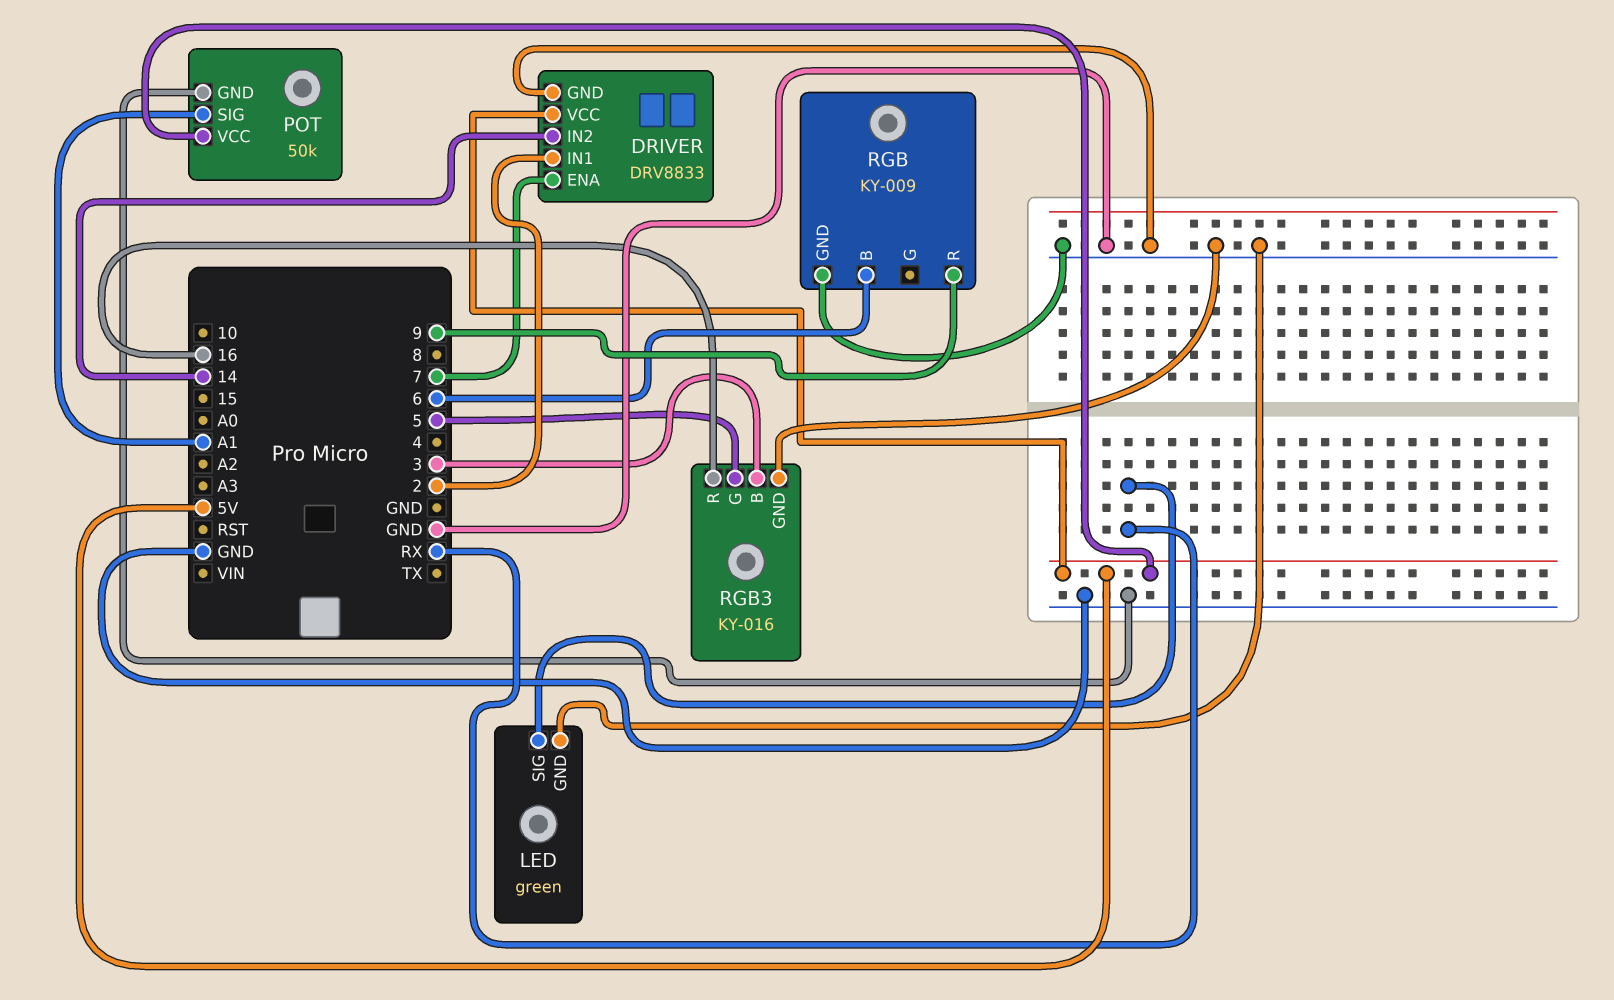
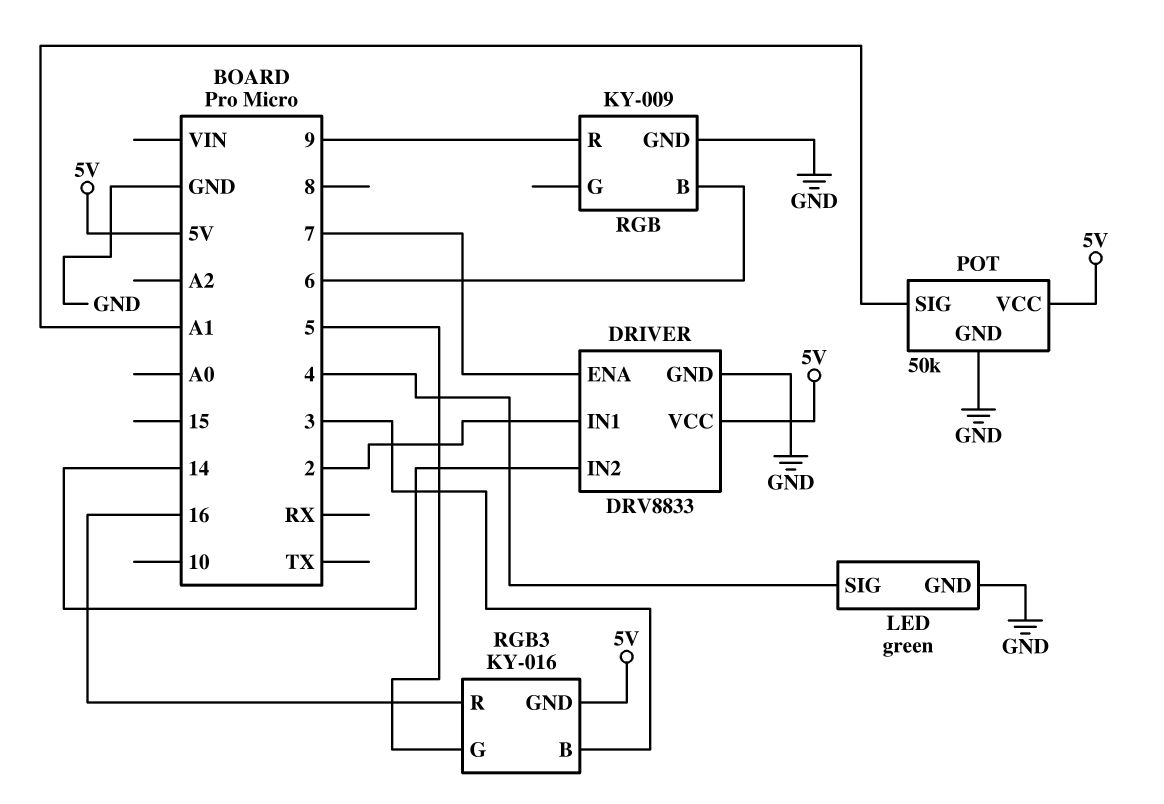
LED pin SIG: RX -> 4
RGB3 pin GND: GND -> 5V

